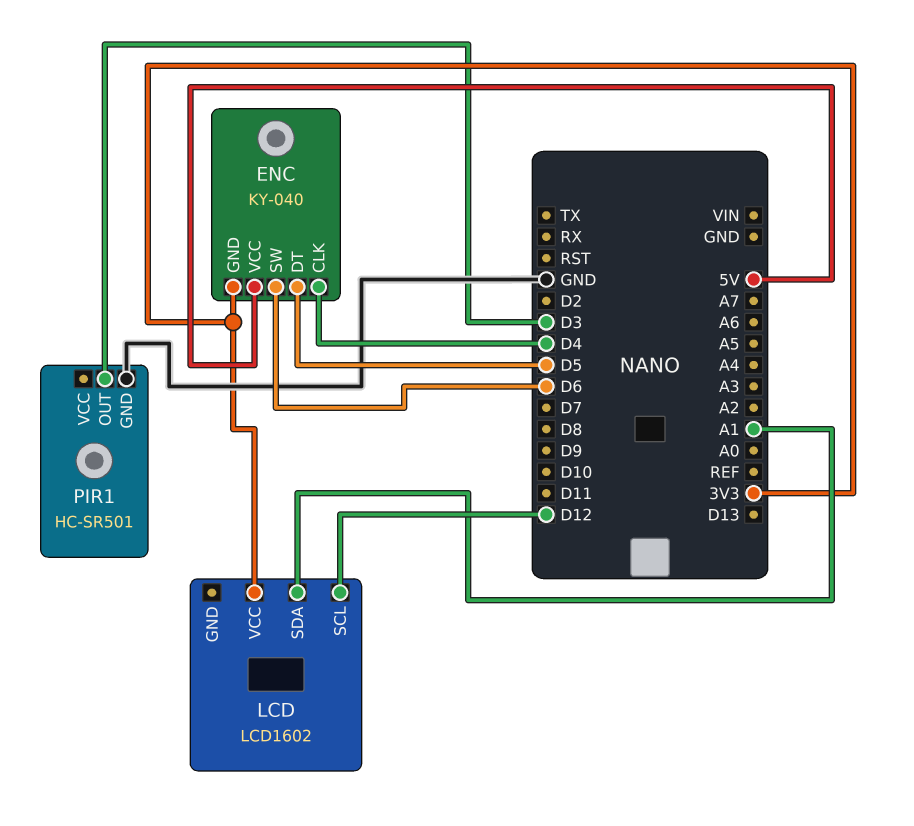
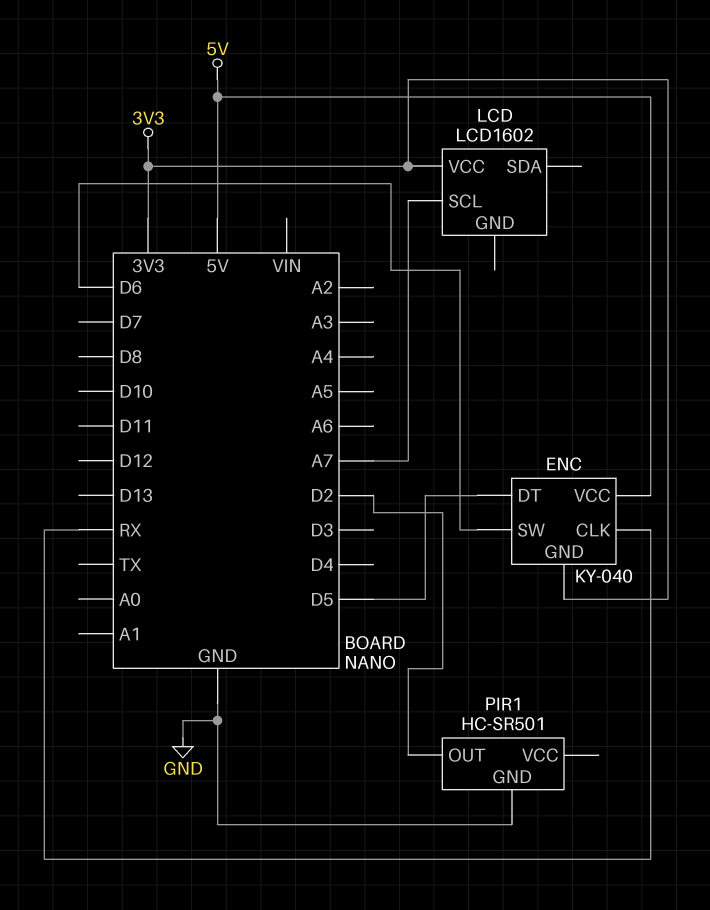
ENC pin CLK: D4 -> RX
LCD pin SCL: D12 -> A7
LCD pin SDA: A1 -> none
PIR1 pin OUT: D3 -> D2

